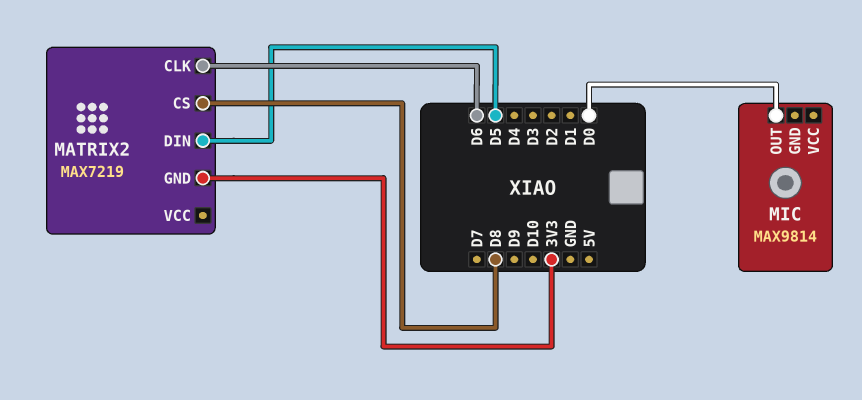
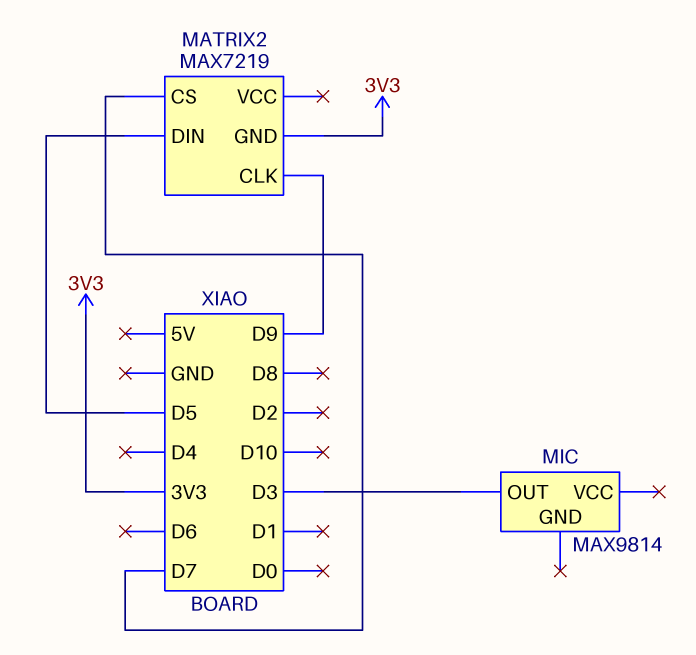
MATRIX2 pin CLK: D6 -> D9
MATRIX2 pin CS: D8 -> D7
MIC pin OUT: D0 -> D3

